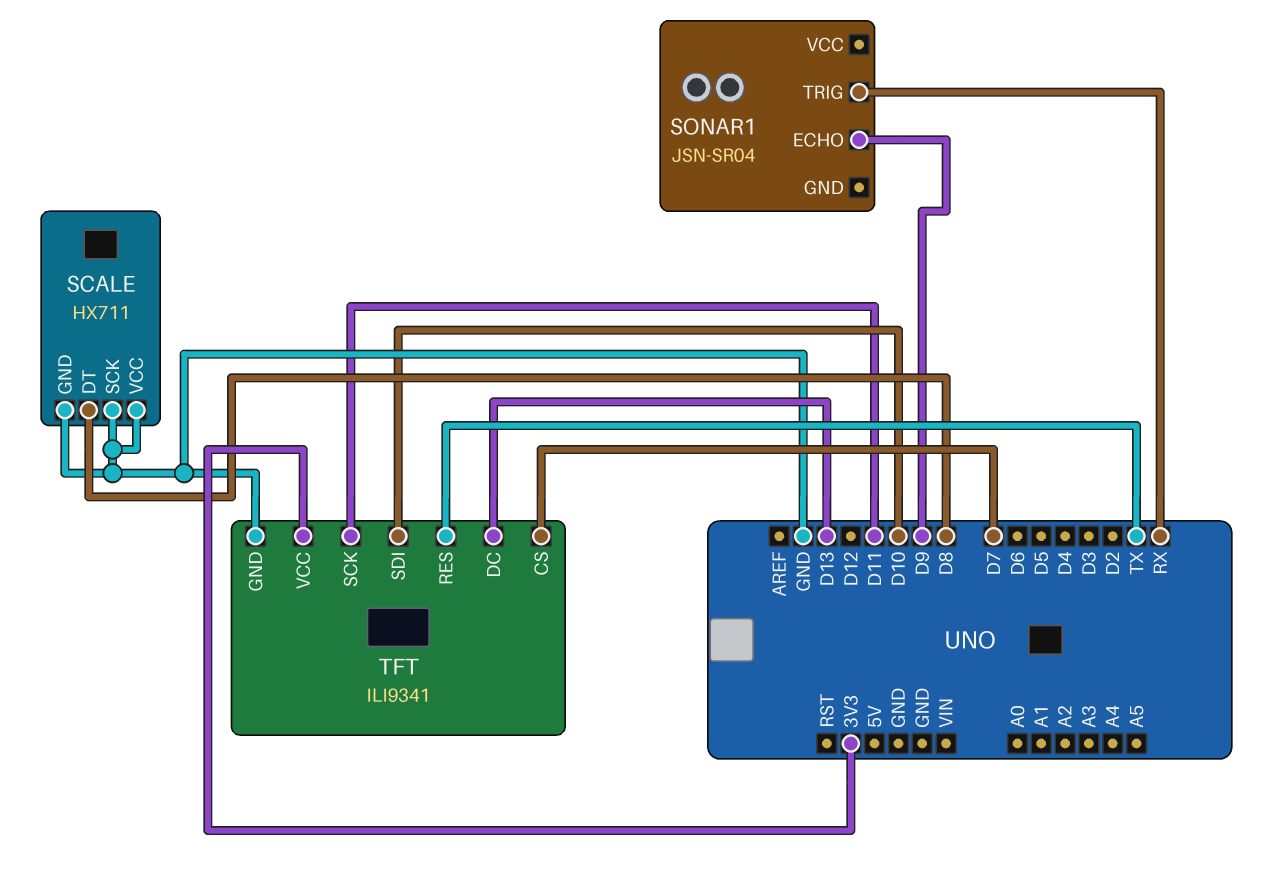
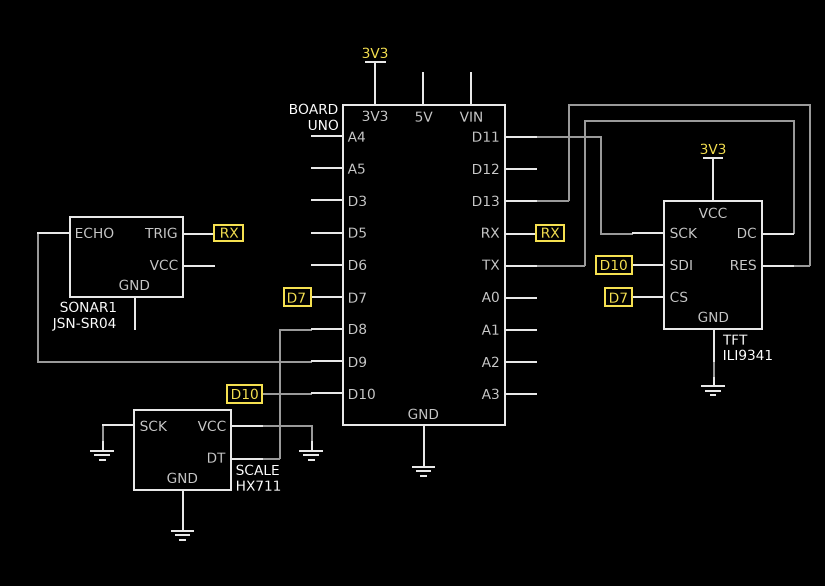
TFT pin DC: D13 -> TX
TFT pin RES: TX -> D13

